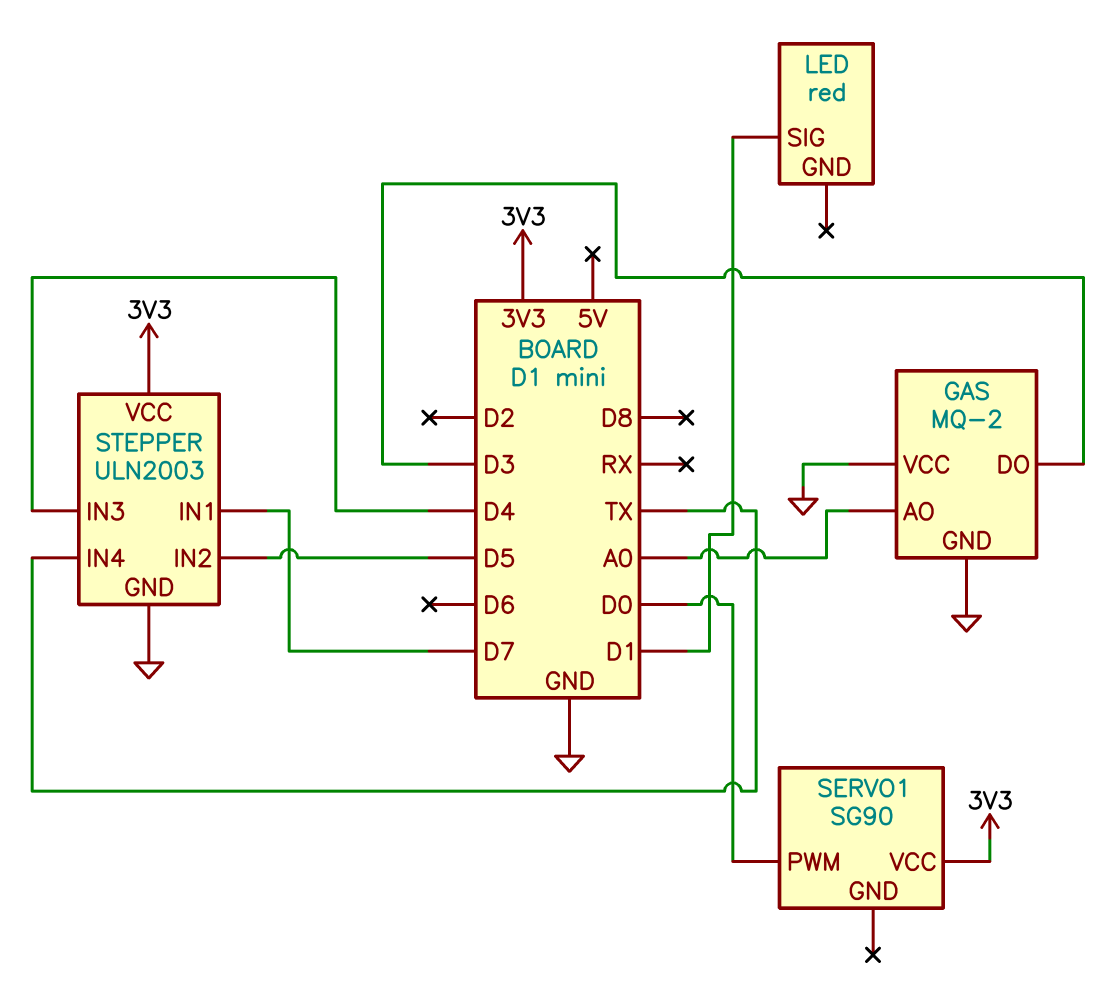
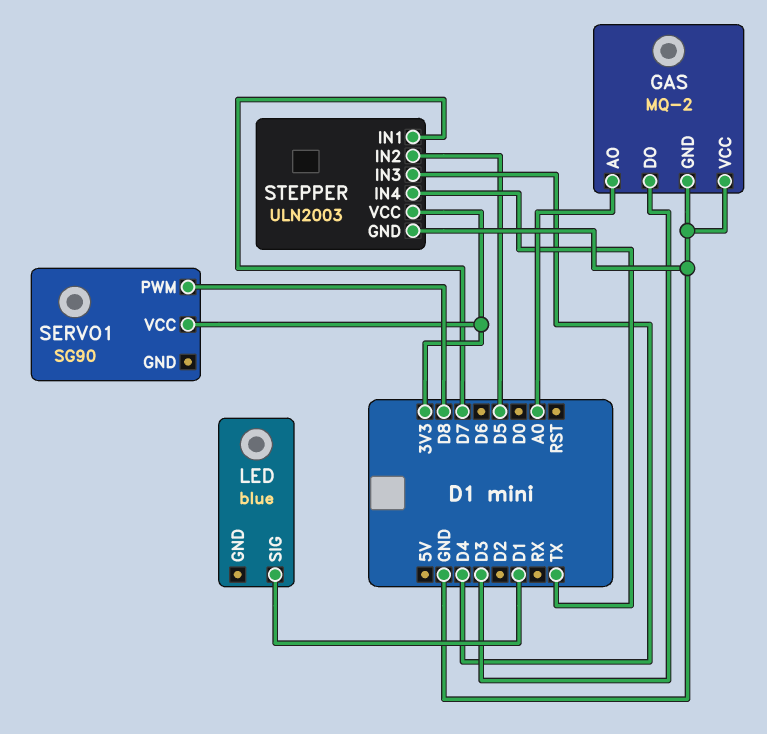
LED: red -> blue
SERVO1 pin PWM: D0 -> D8

